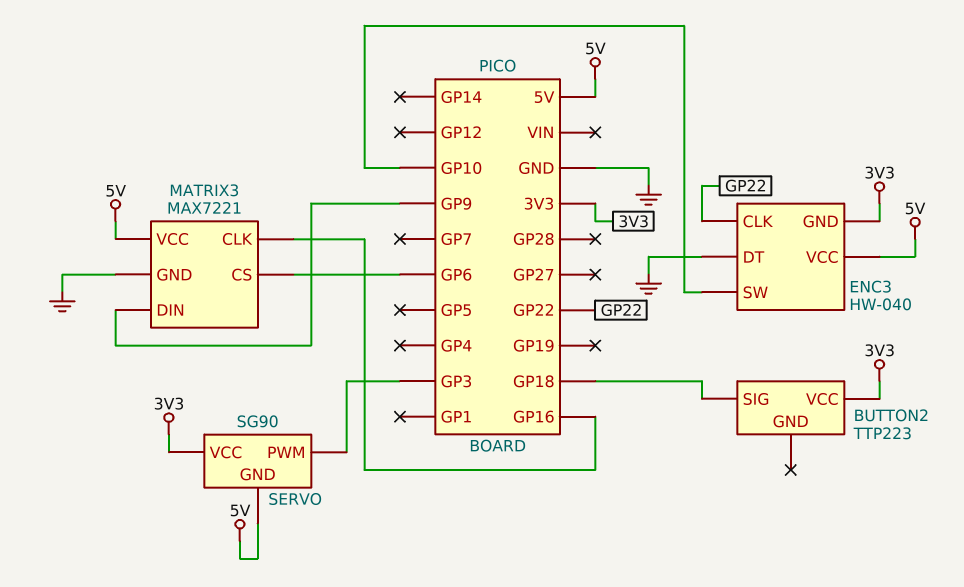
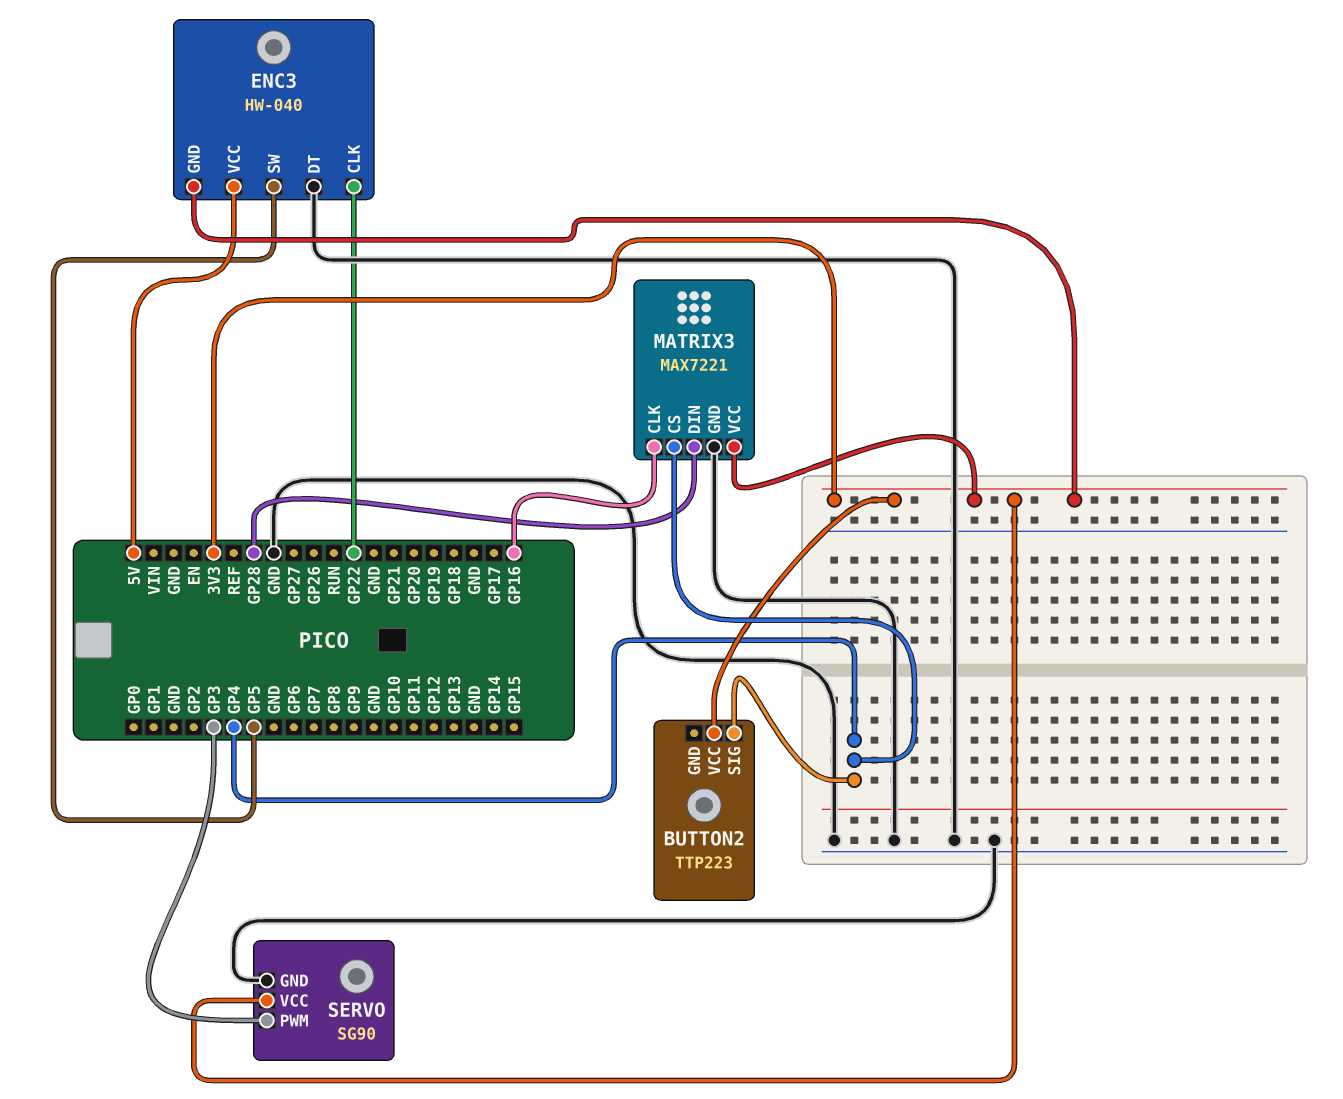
BUTTON2 pin SIG: GP18 -> GP4
ENC3 pin SW: GP10 -> GP5
MATRIX3 pin CS: GP6 -> GP4
MATRIX3 pin DIN: GP9 -> GP28
MATRIX3 pin VCC: 5V -> 3V3
SERVO pin GND: 5V -> GND

